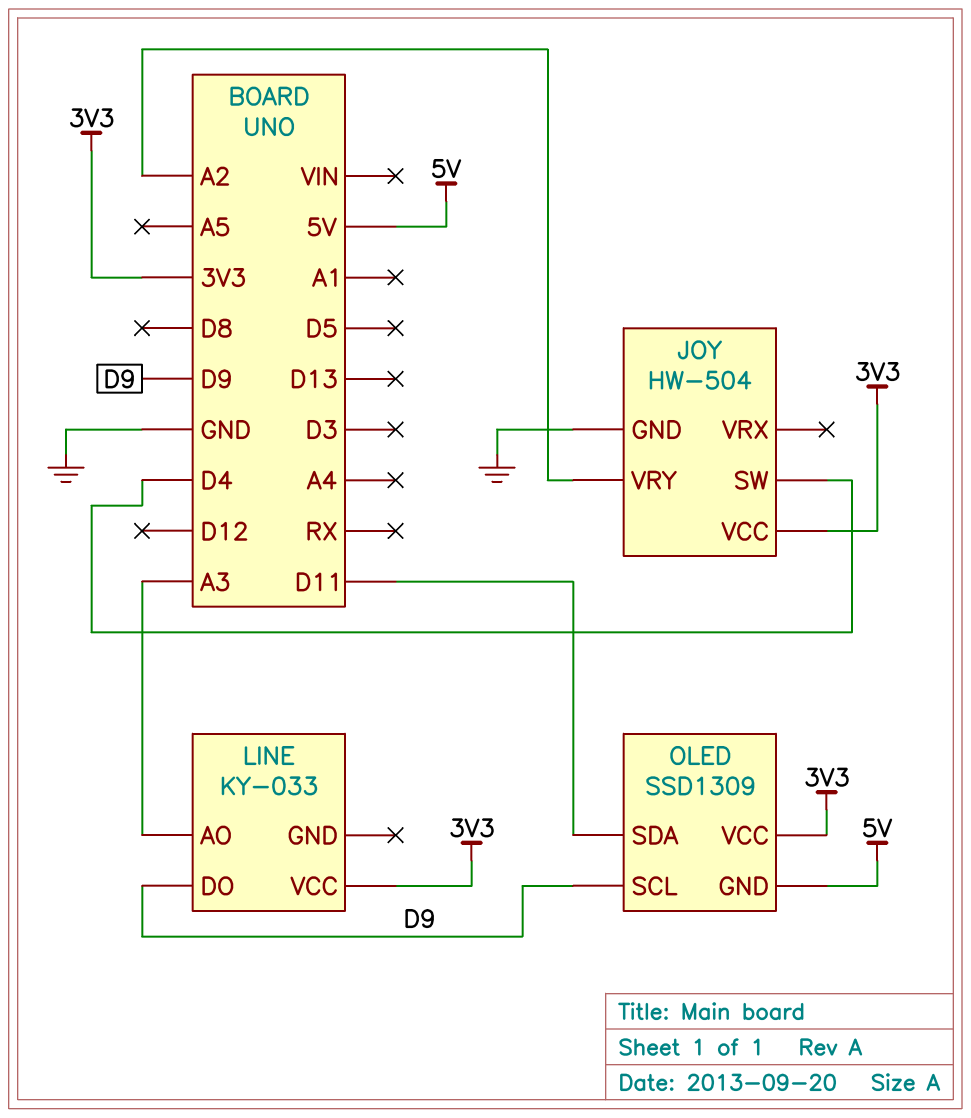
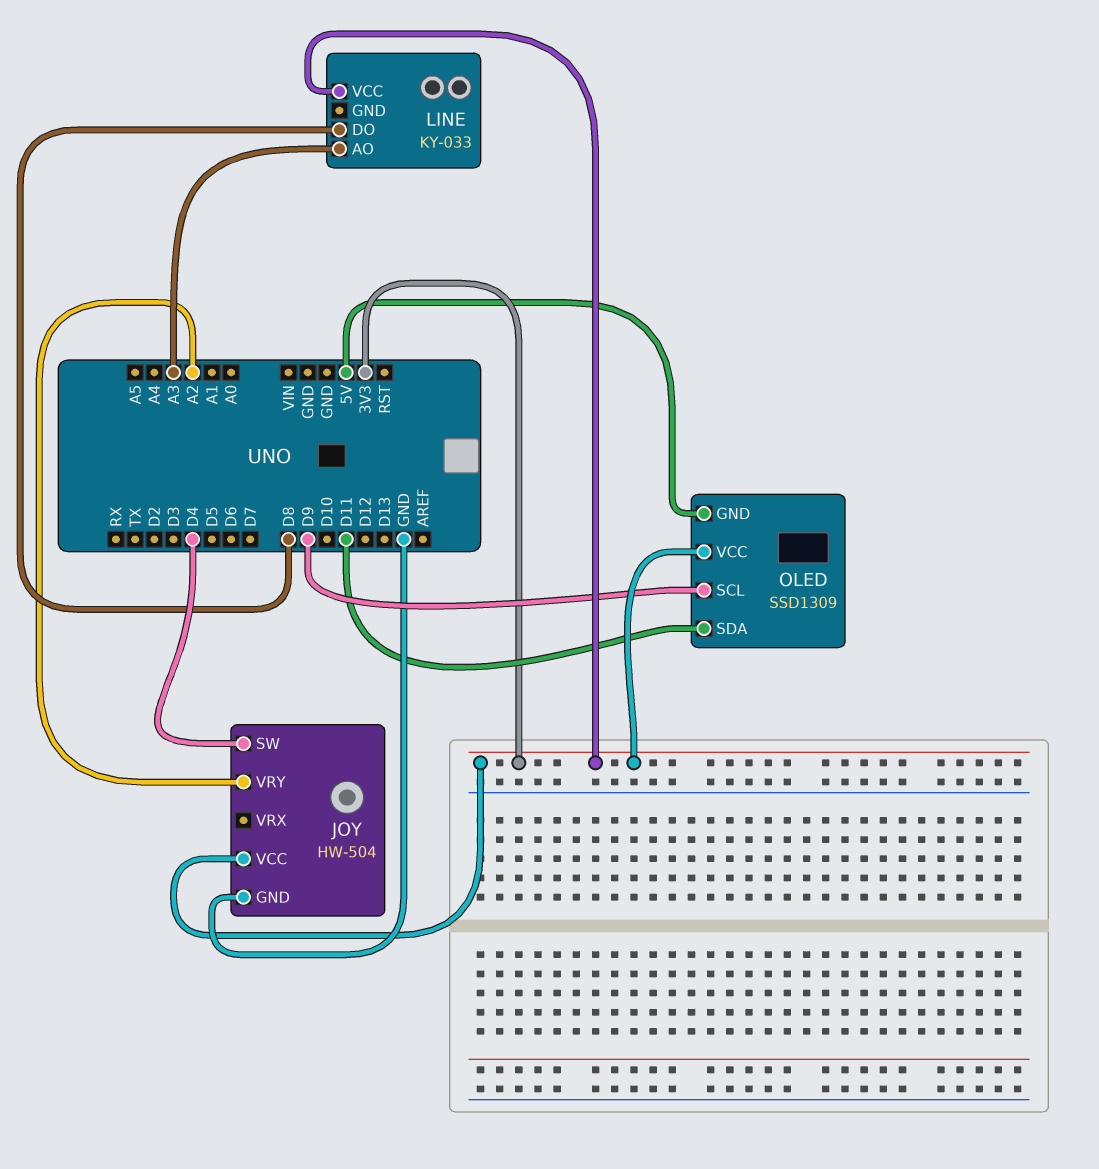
LINE pin DO: D9 -> D8

